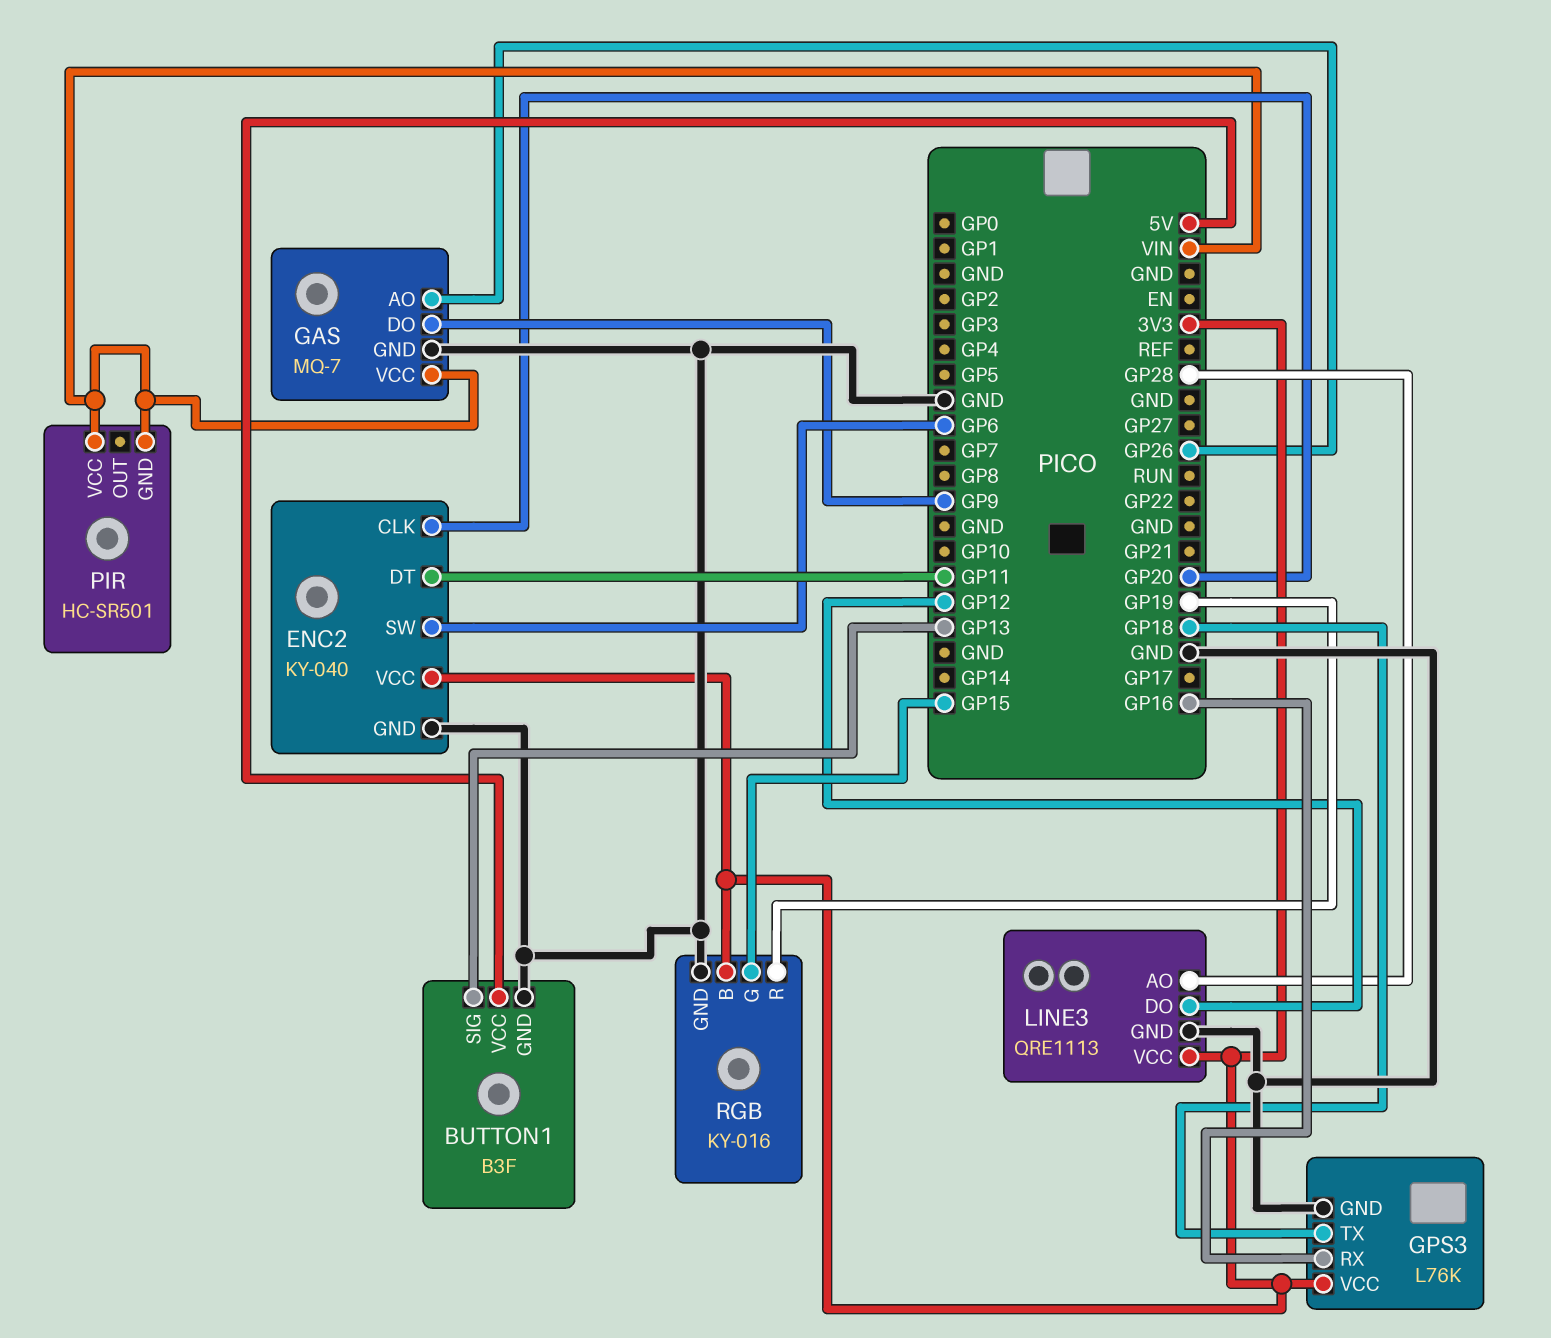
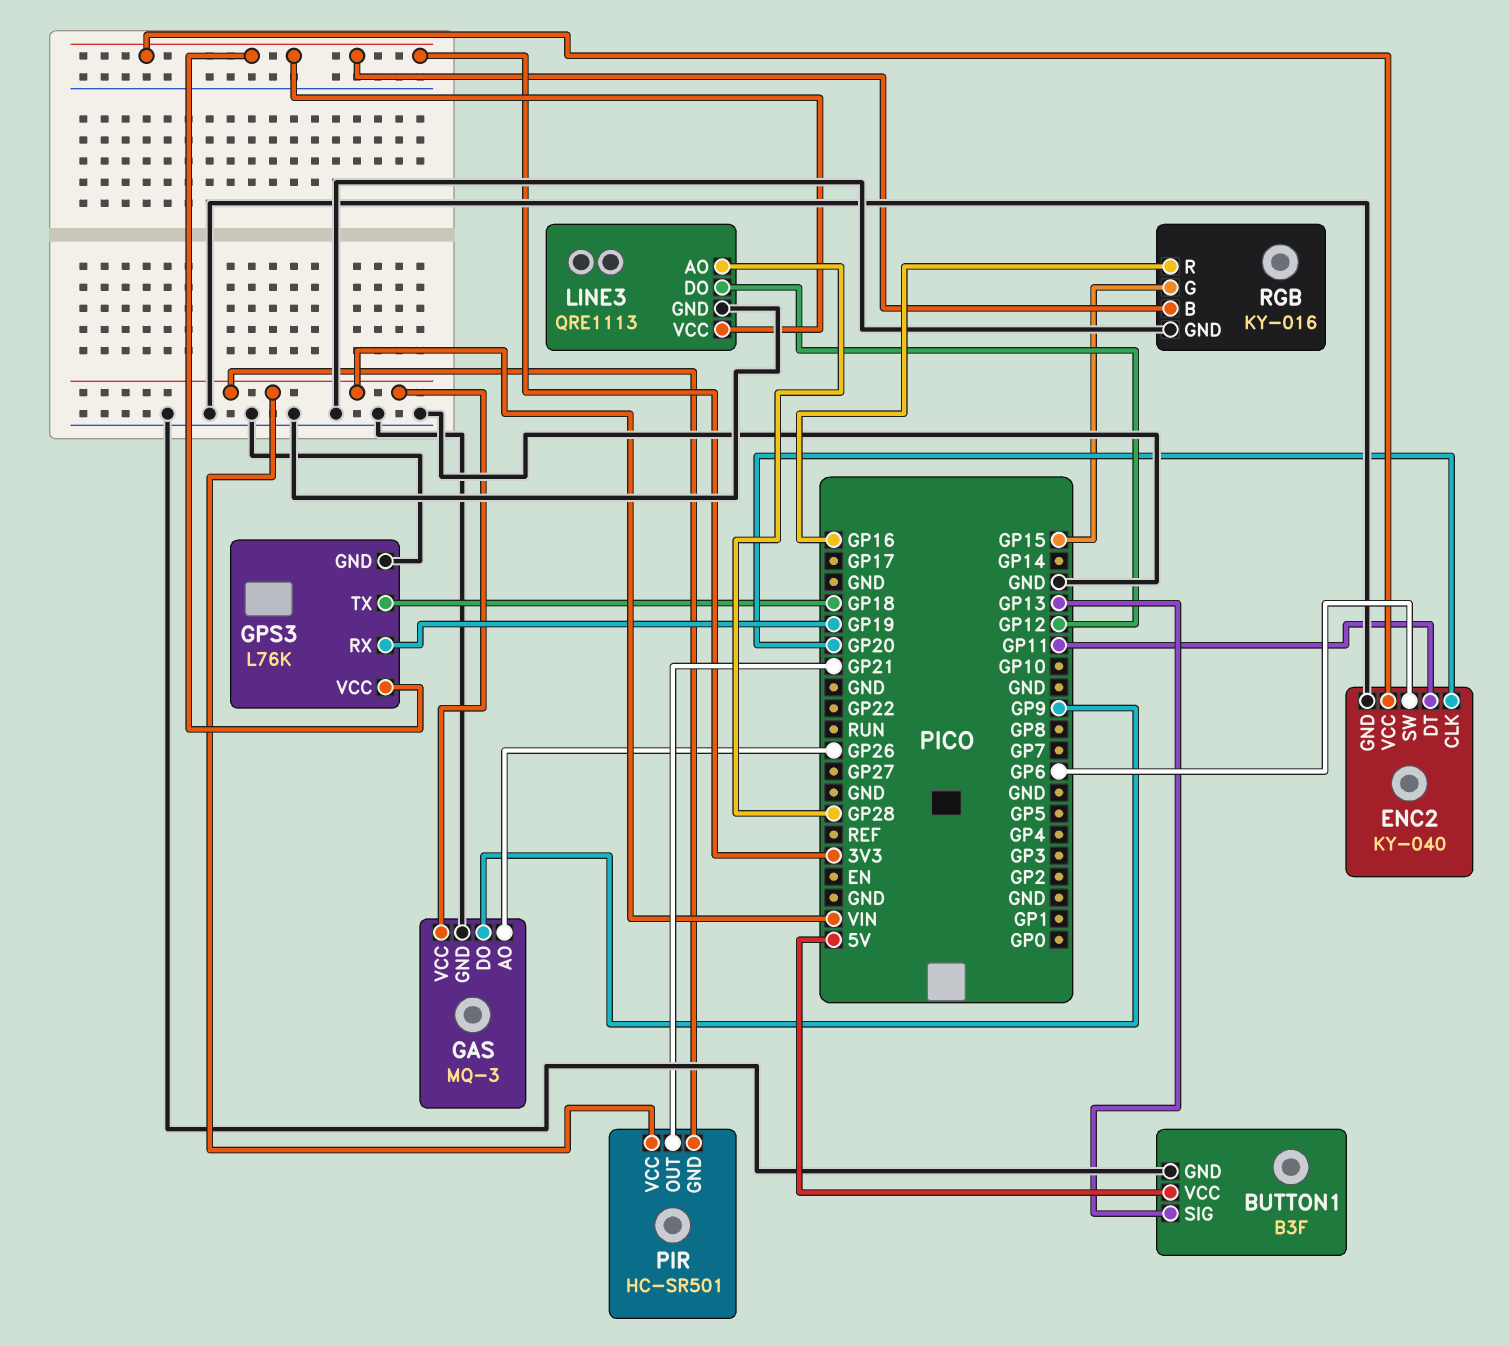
GAS: MQ-7 -> MQ-3
GPS3 pin RX: GP16 -> GP19
PIR pin OUT: none -> GP21
RGB pin R: GP19 -> GP16

